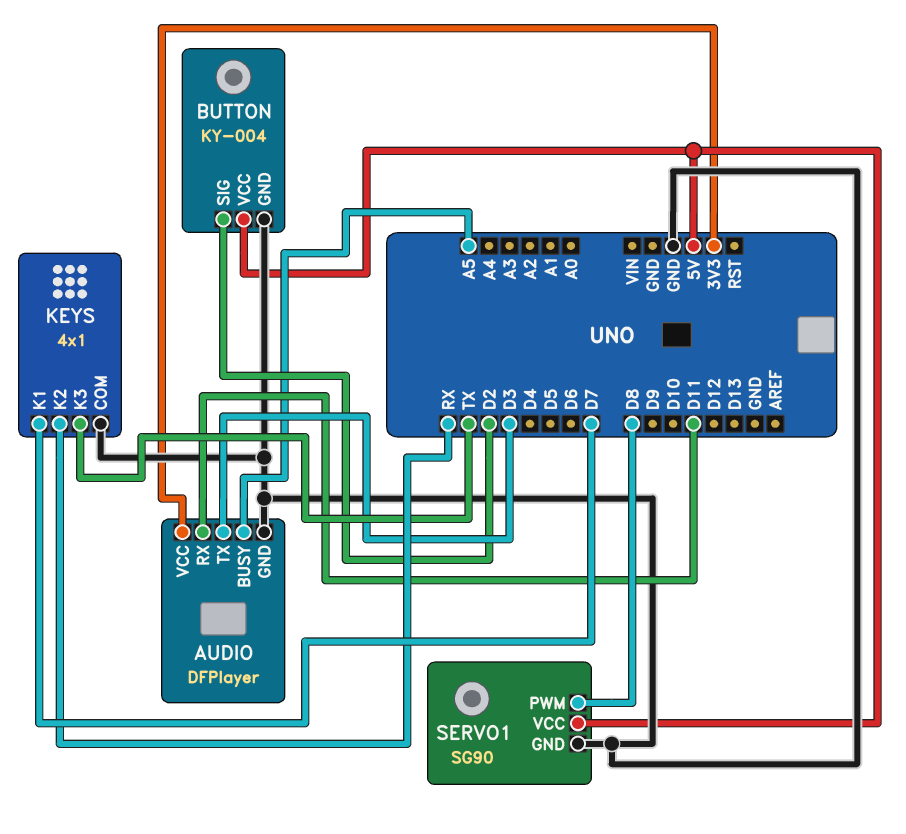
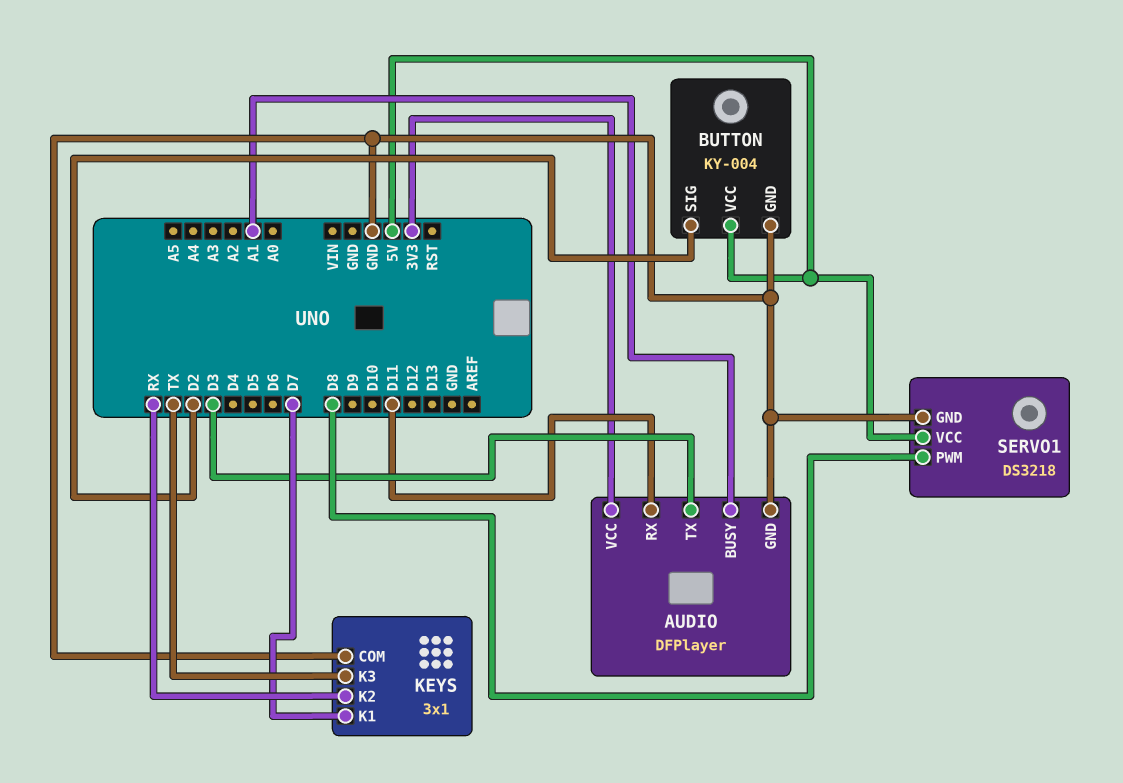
AUDIO pin BUSY: A5 -> A1
KEYS: 4x1 -> 3x1
SERVO1: SG90 -> DS3218

